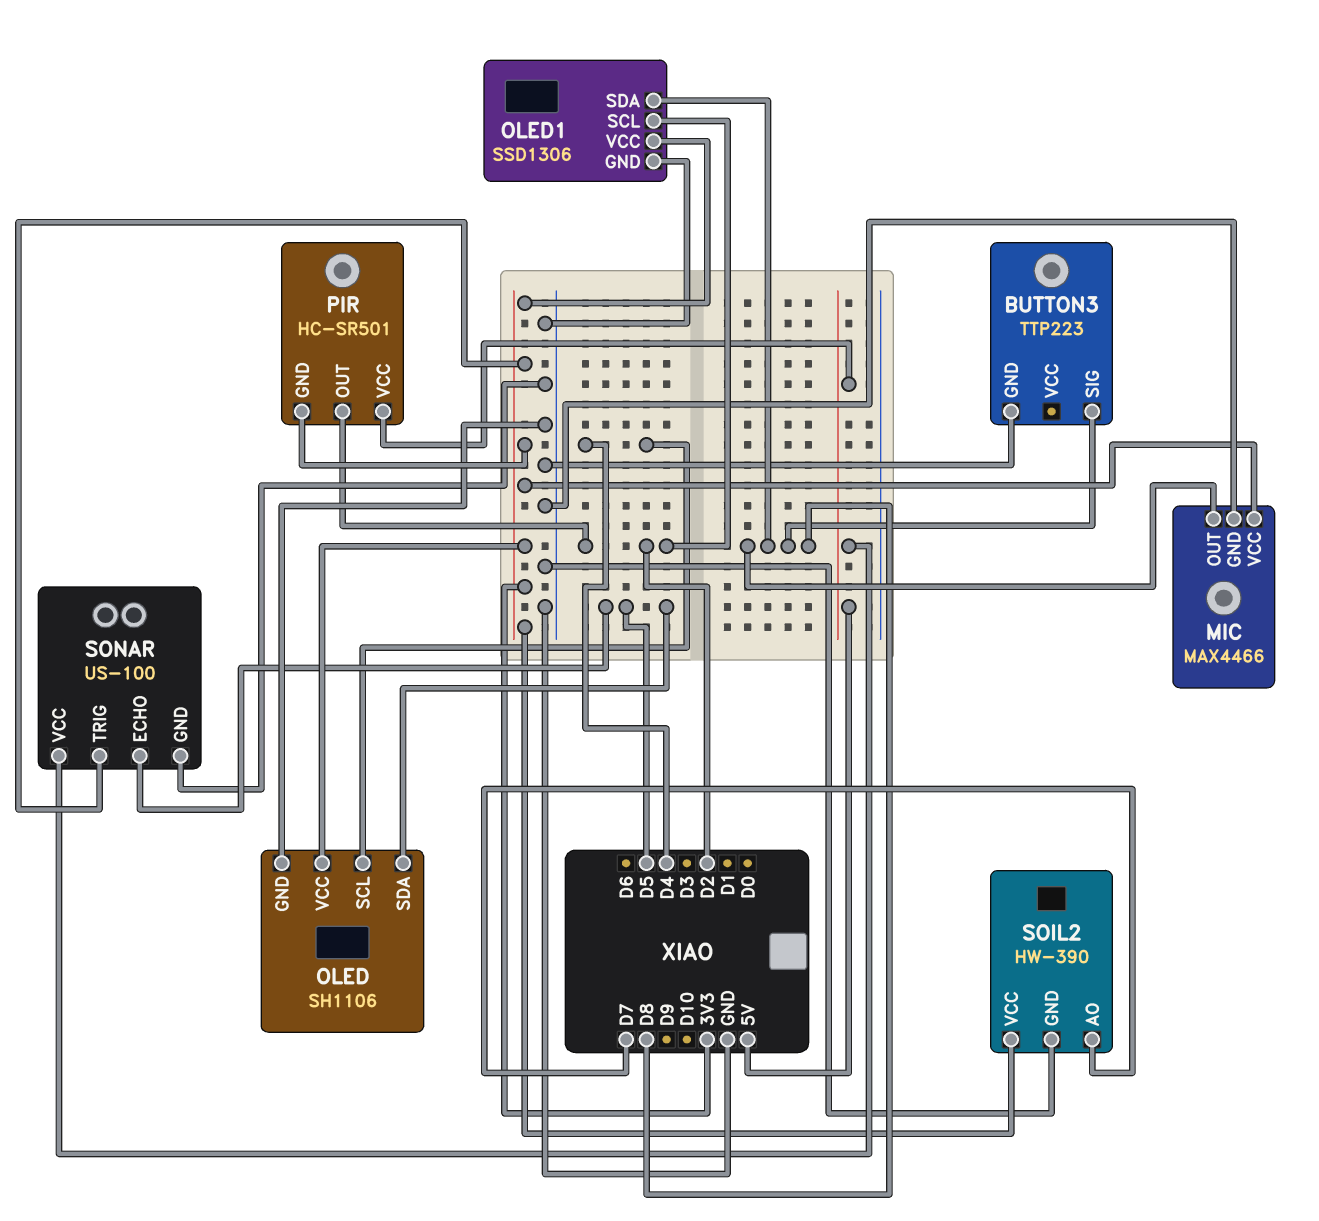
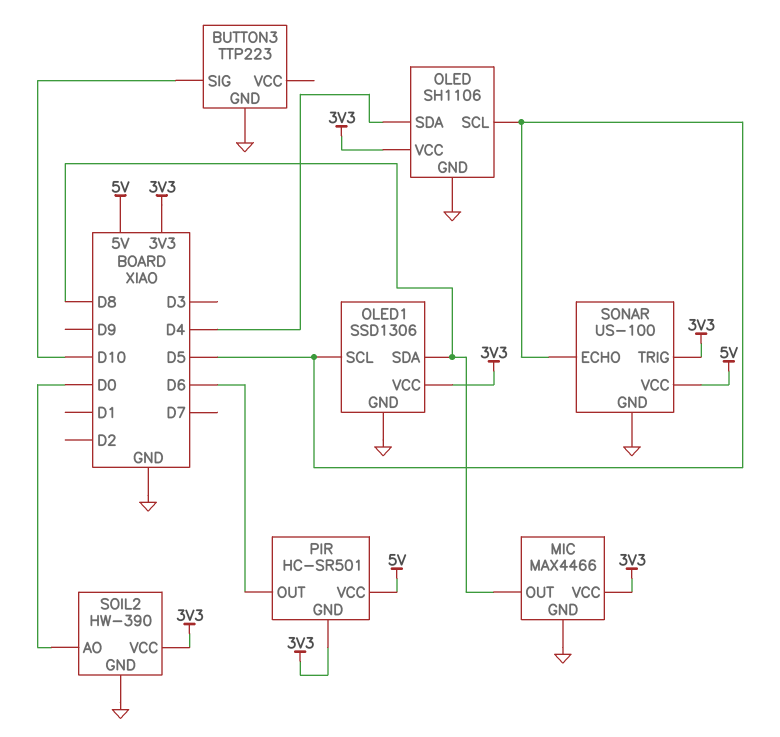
BUTTON3 pin SIG: D8 -> D10
OLED pin SCL: D4 -> D5
OLED pin SDA: D5 -> D4
OLED1 pin SCL: D2 -> D5
PIR pin OUT: D2 -> D6
SOIL2 pin AO: D7 -> D0

